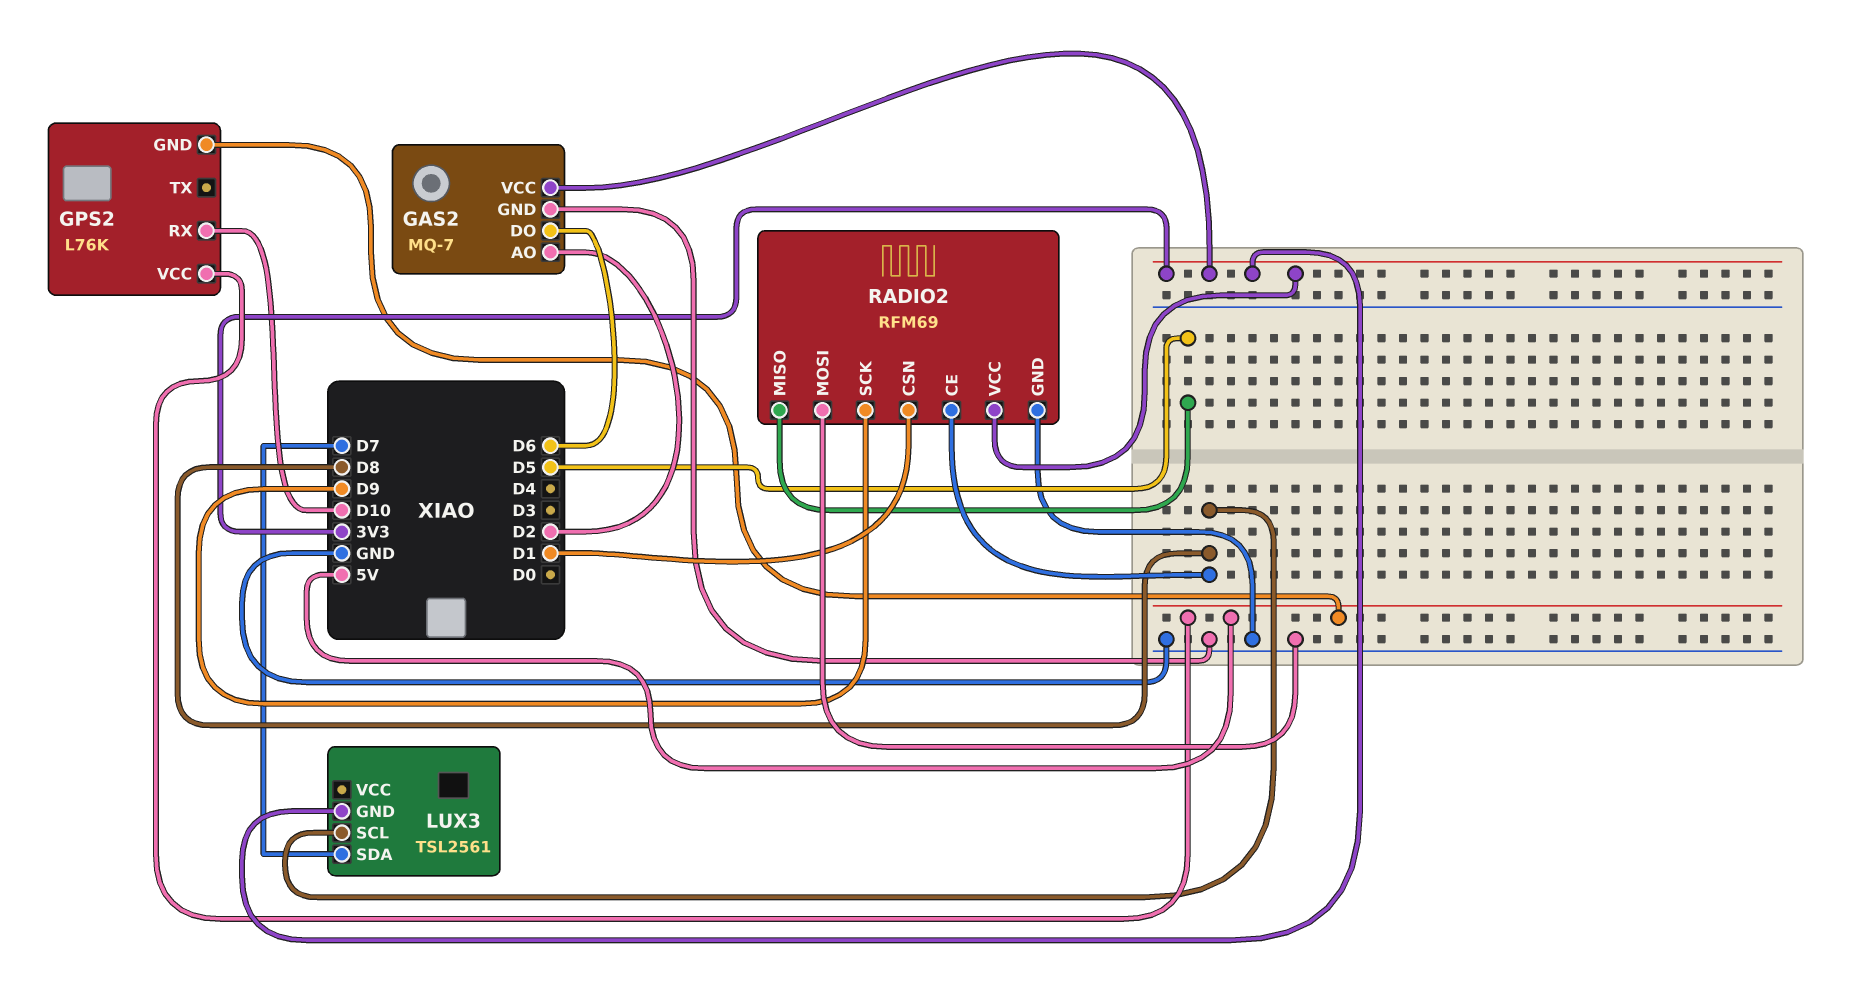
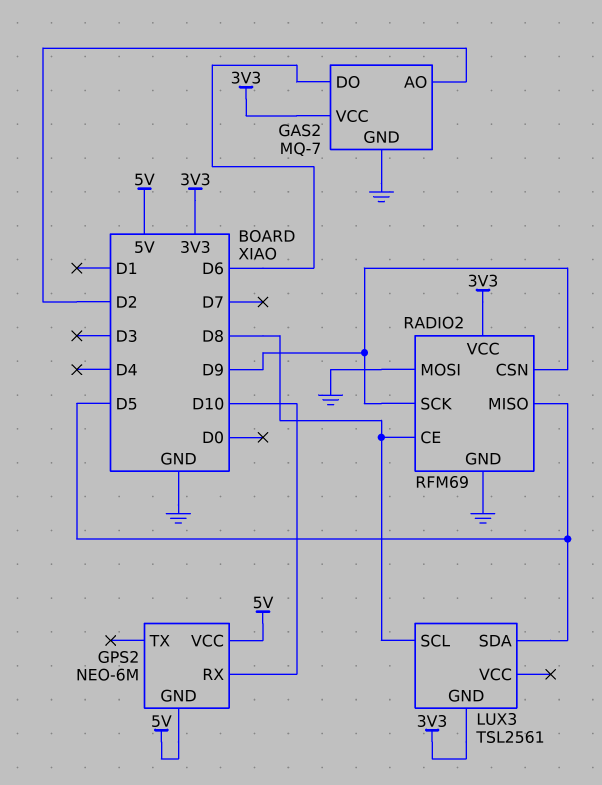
GPS2: L76K -> NEO-6M
LUX3 pin SDA: D7 -> D5
RADIO2 pin CSN: D1 -> D9

